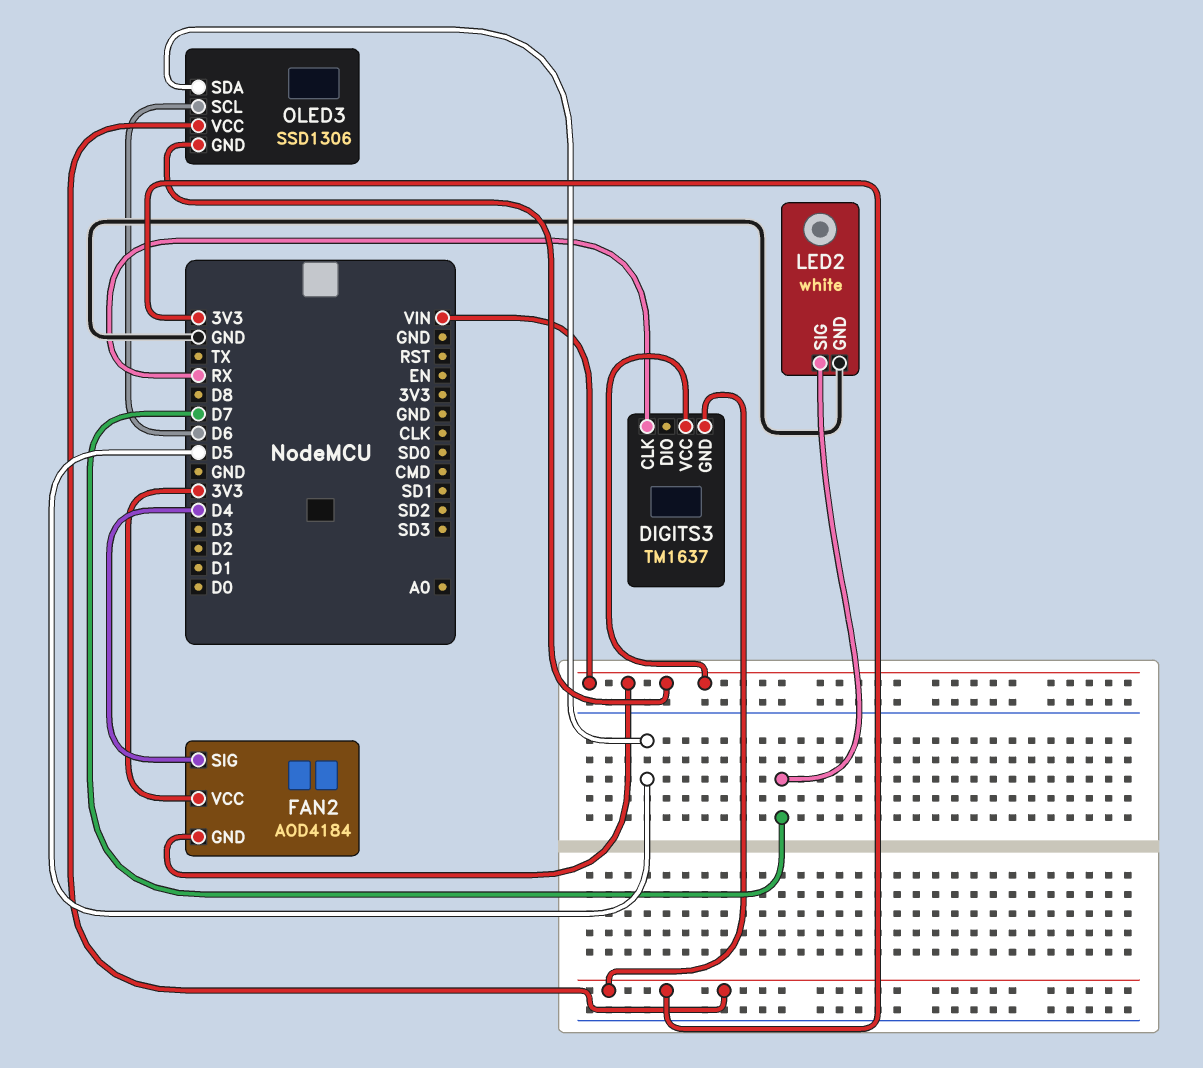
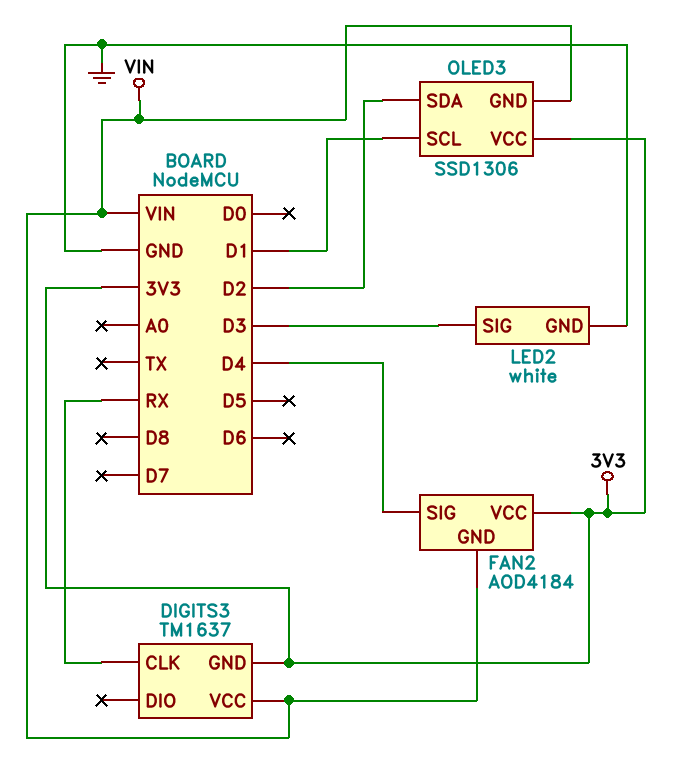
LED2 pin SIG: D7 -> D3
OLED3 pin SCL: D6 -> D1
OLED3 pin SDA: D5 -> D2

